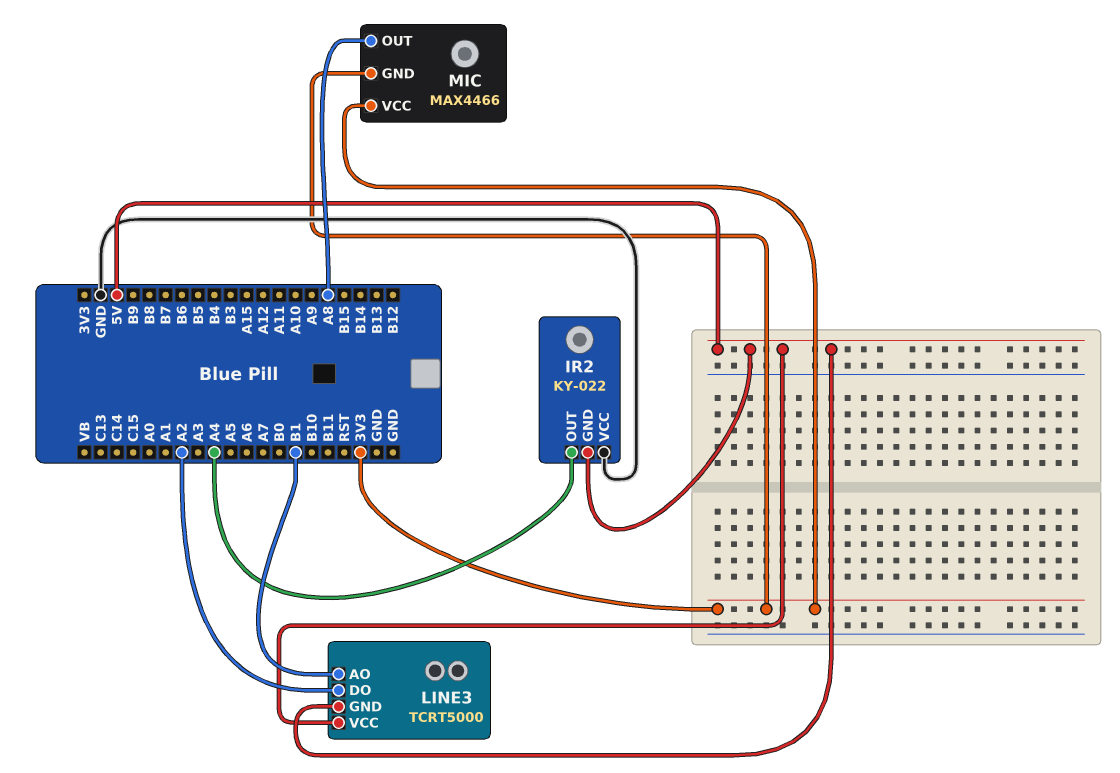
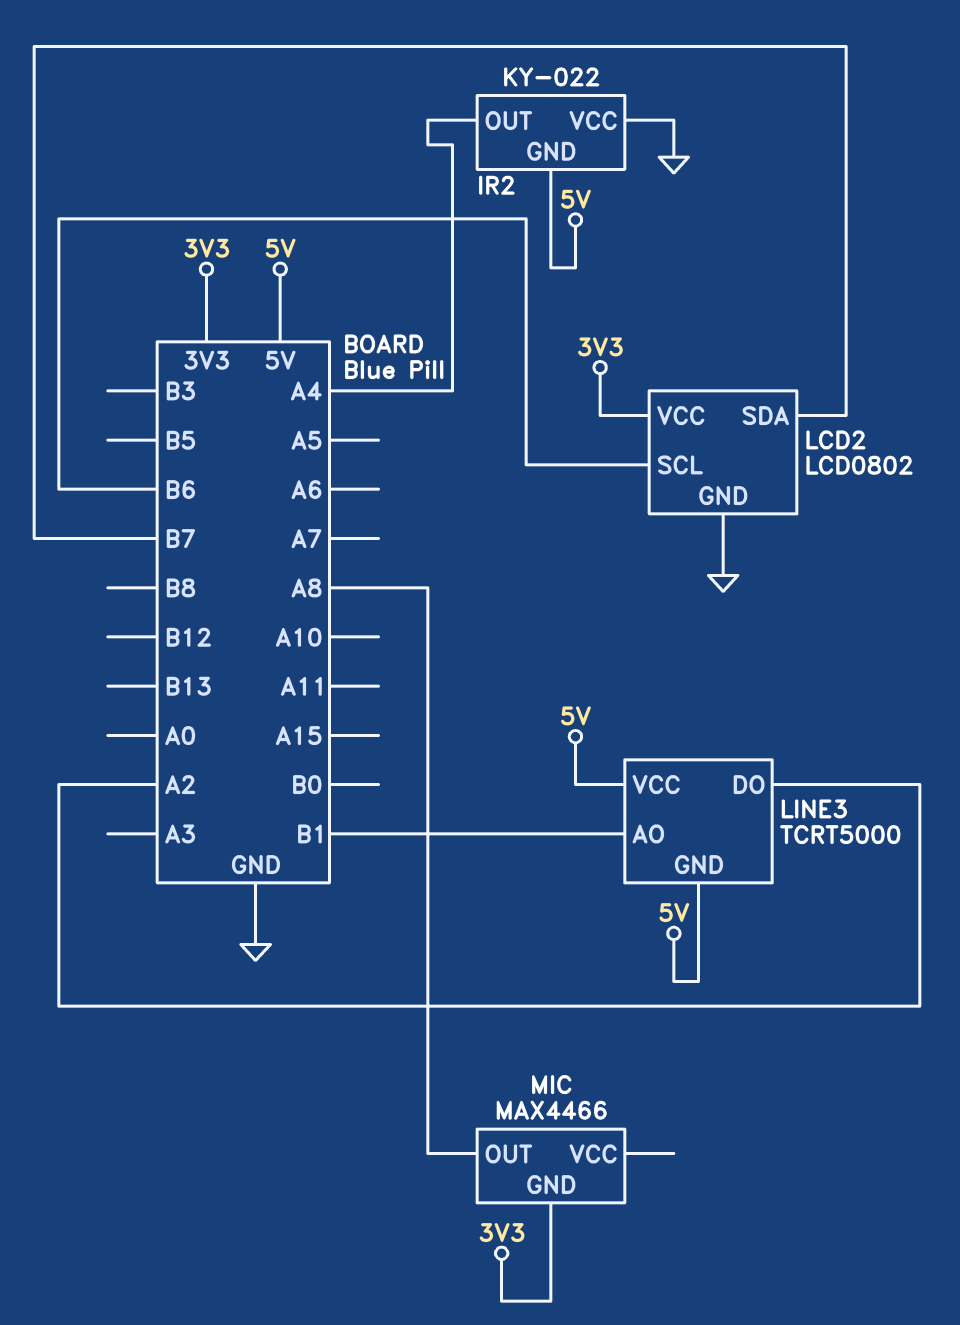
LCD2: none -> LCD0802
LCD2 pin GND: none -> GND
LCD2 pin SCL: none -> B6
LCD2 pin SDA: none -> B7
LCD2 pin VCC: none -> 3V3
MIC pin VCC: 3V3 -> none

